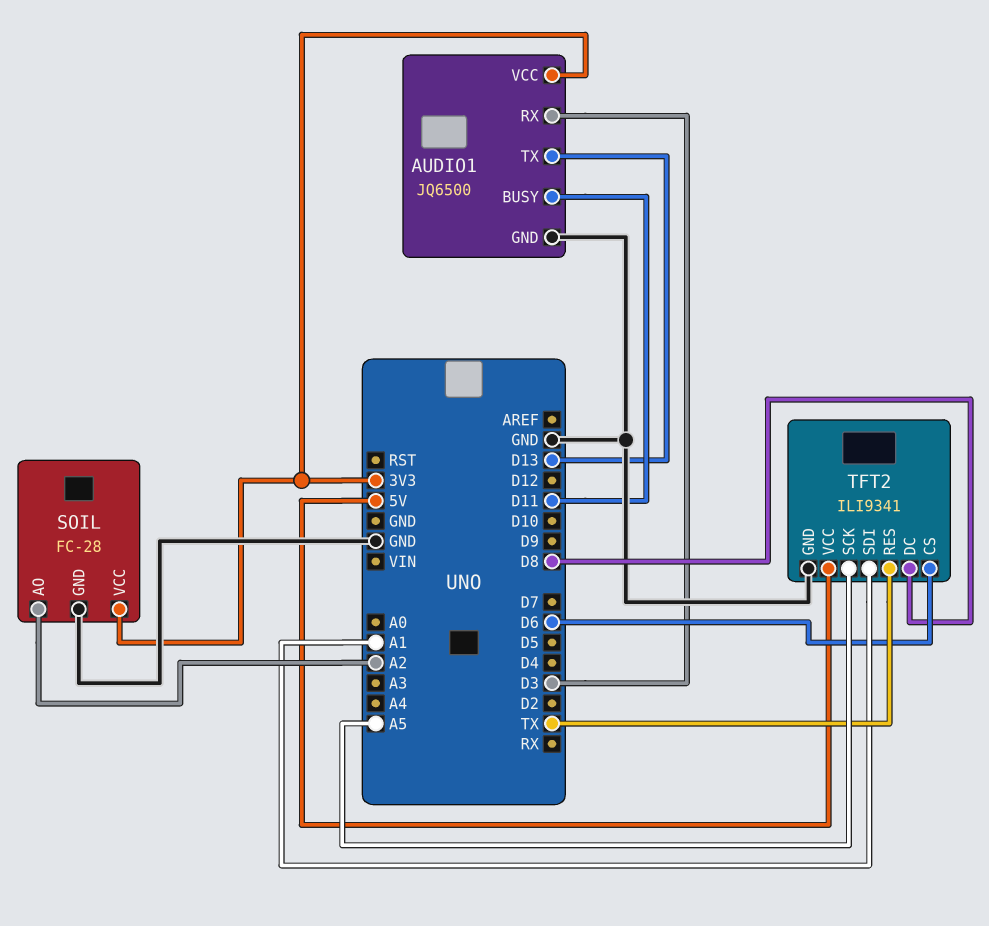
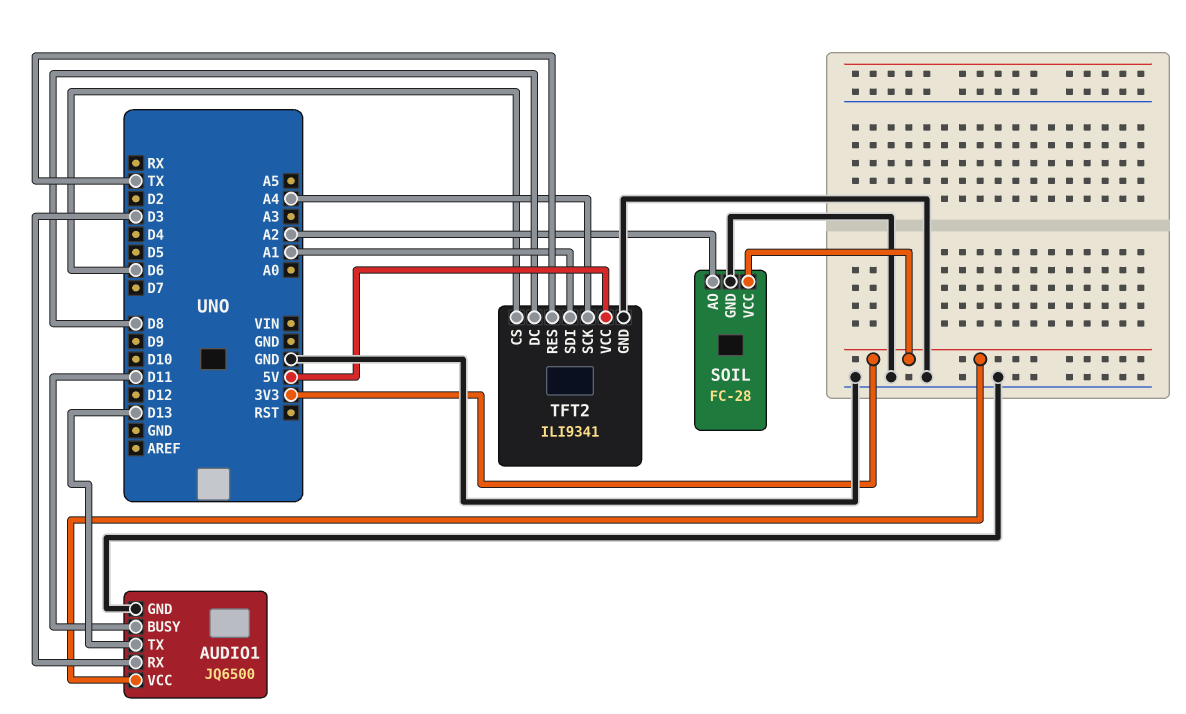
TFT2 pin SCK: A5 -> A4

